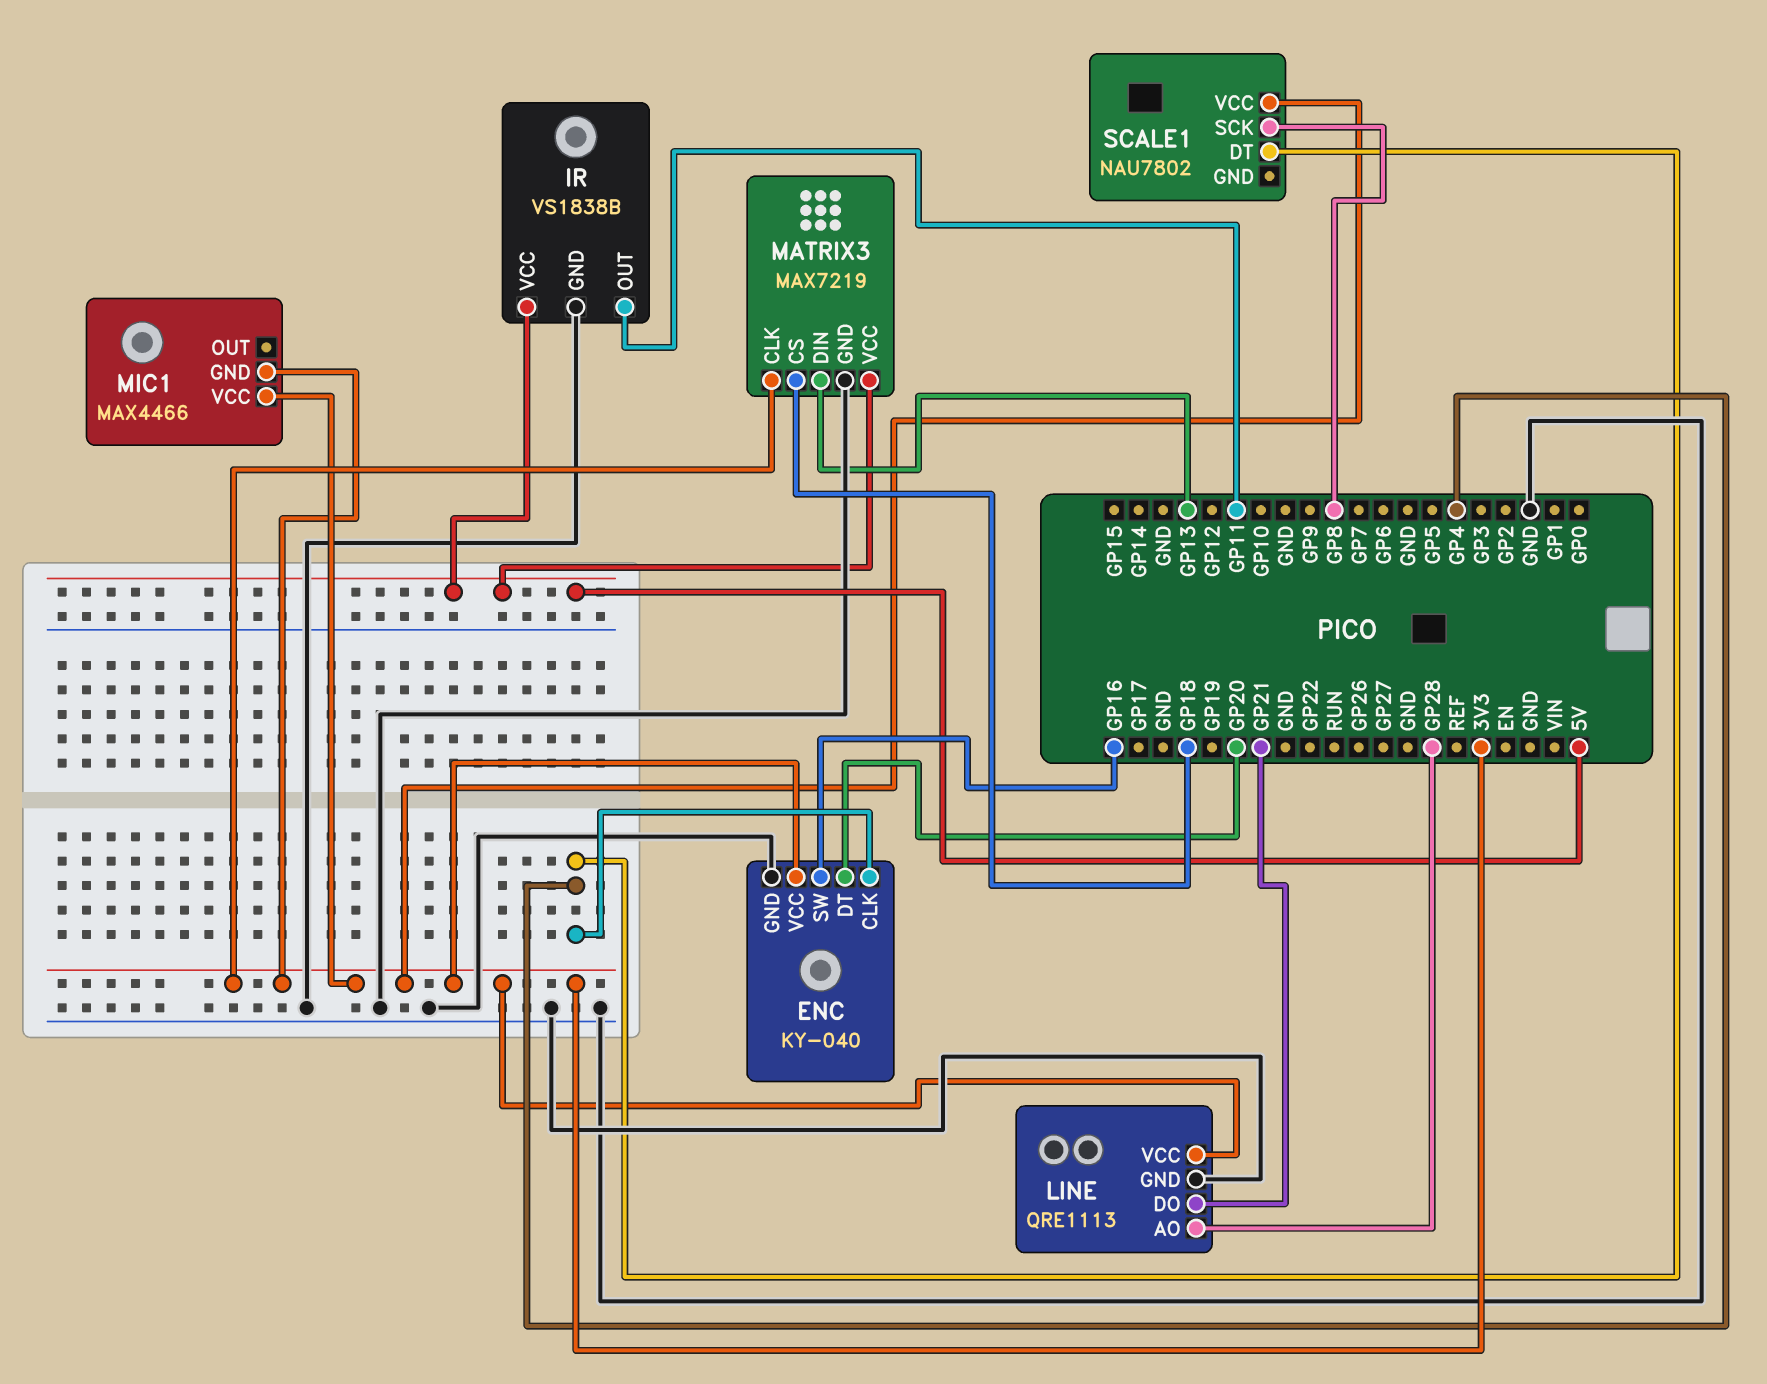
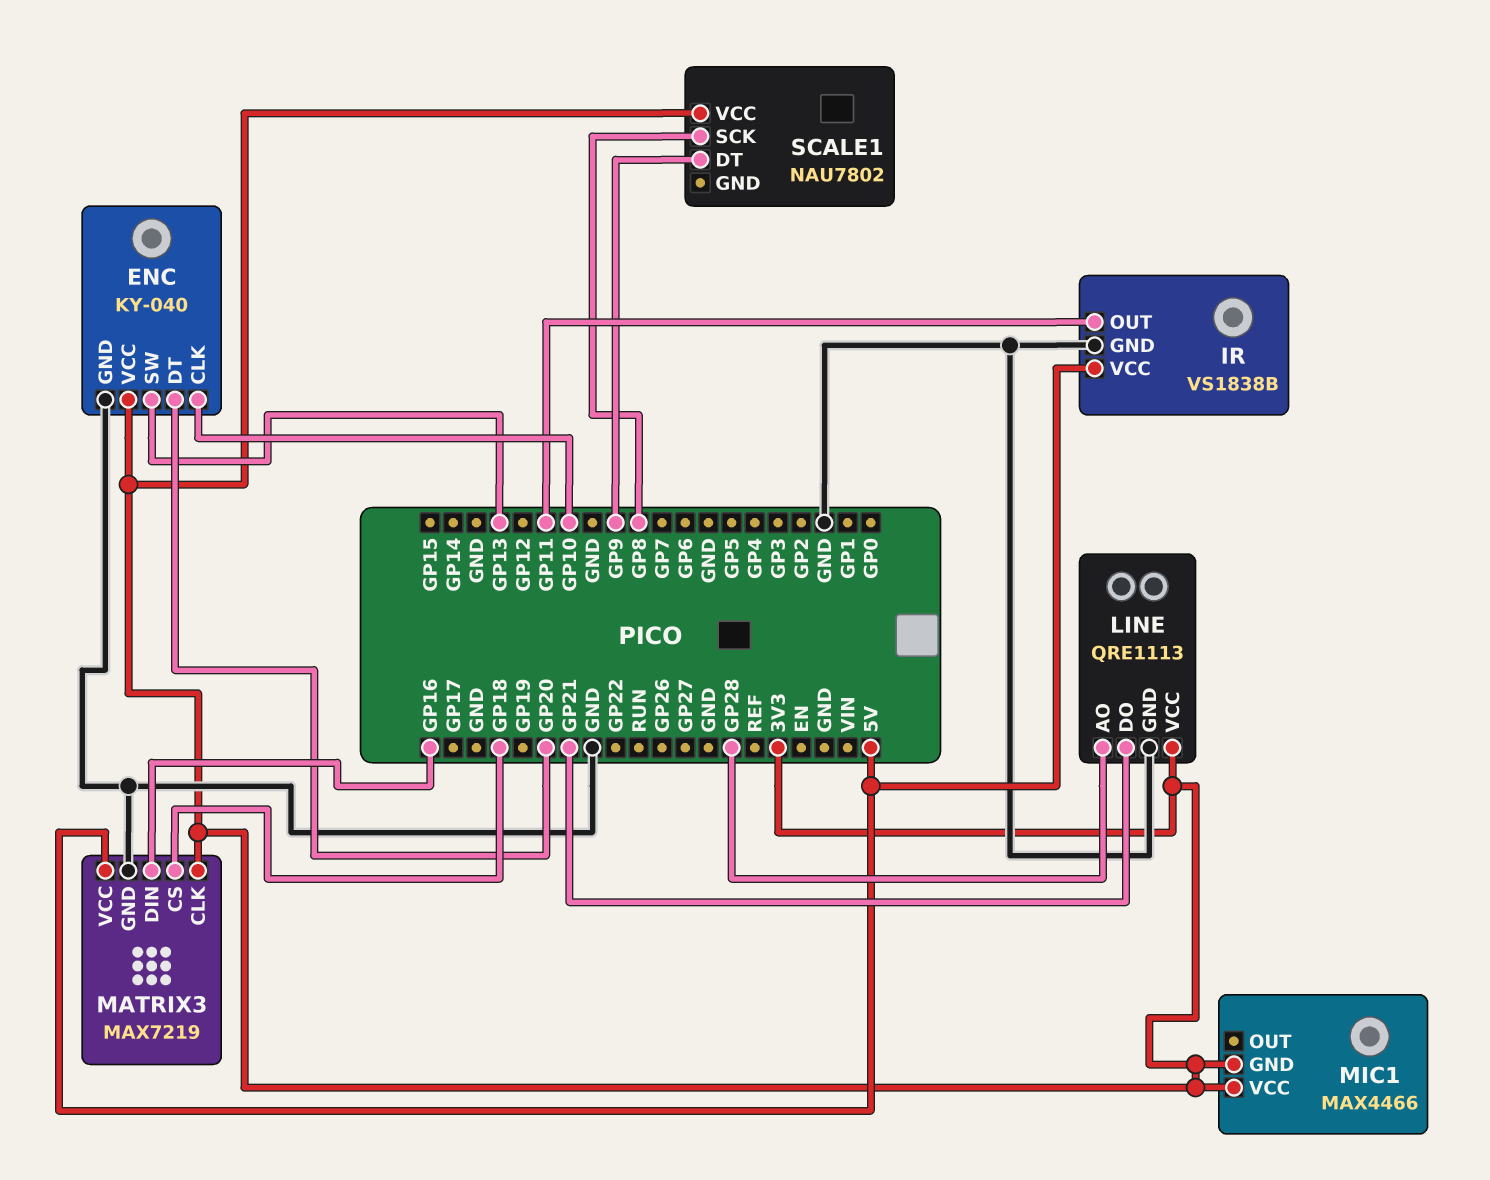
ENC pin CLK: GP4 -> GP10
ENC pin SW: GP16 -> GP13
MATRIX3 pin DIN: GP13 -> GP16
SCALE1 pin DT: GP4 -> GP9

